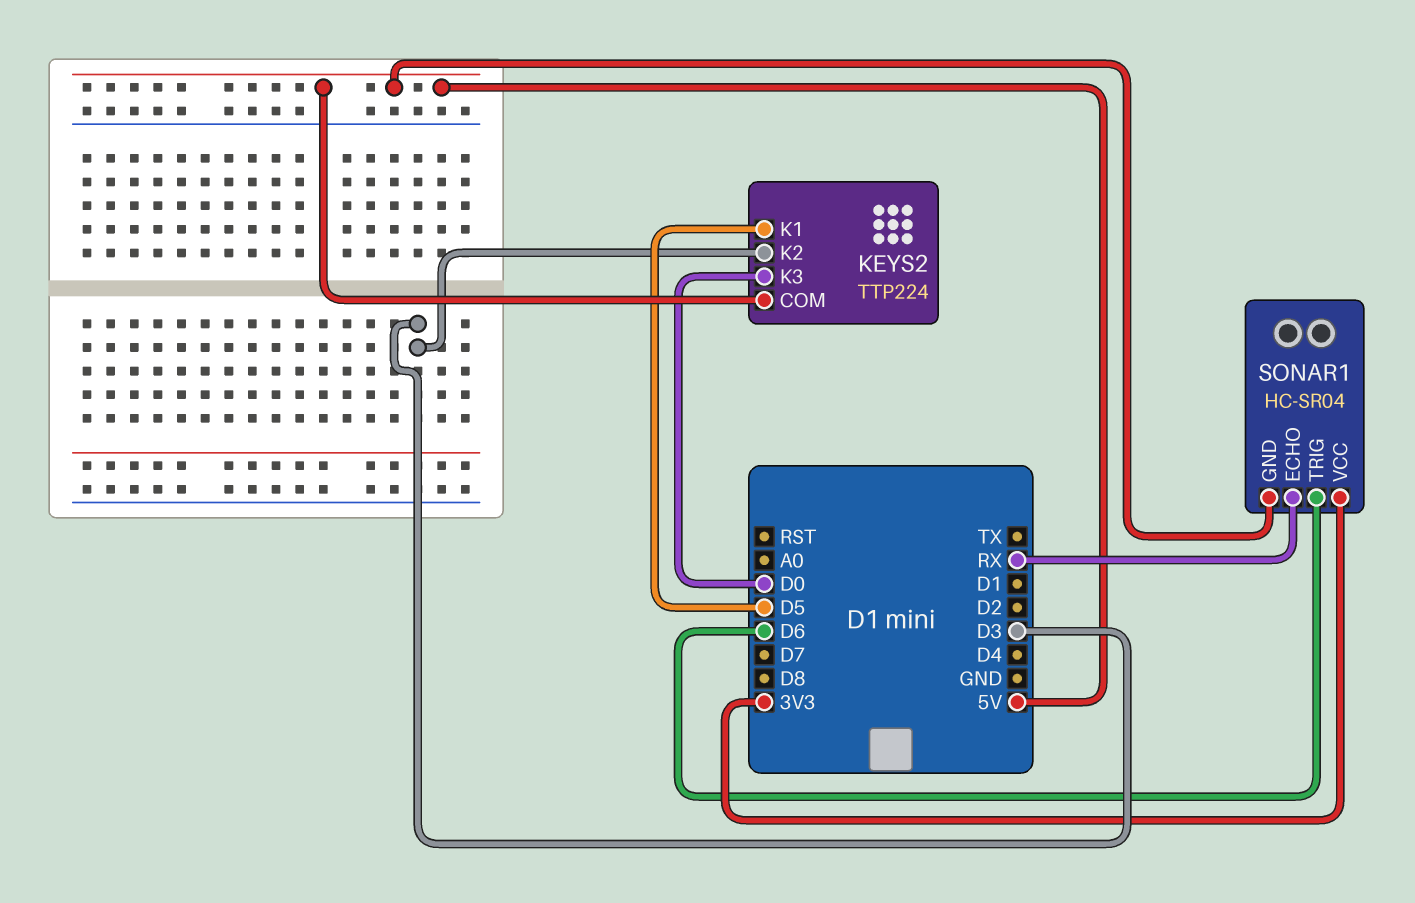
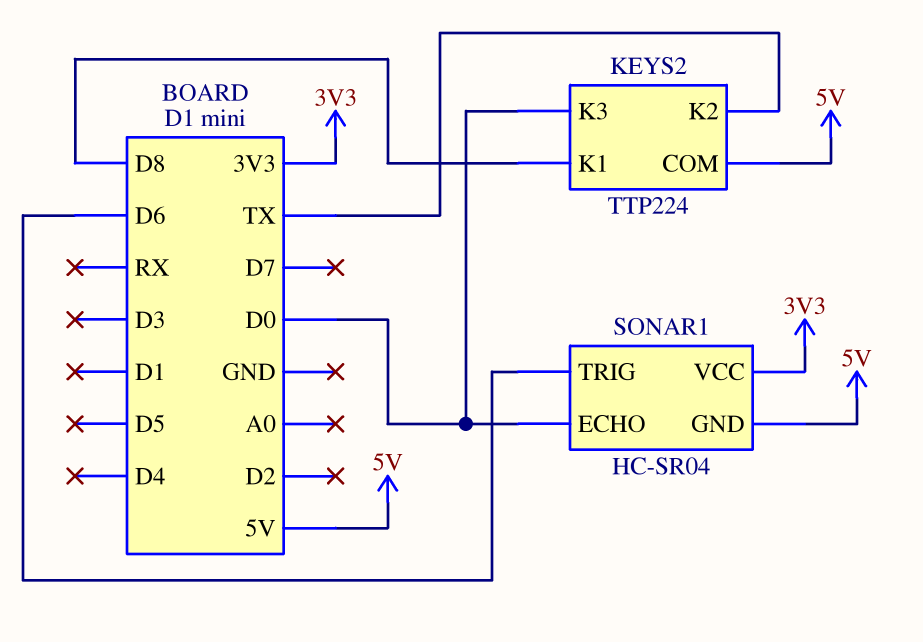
KEYS2 pin K1: D5 -> D8
KEYS2 pin K2: D3 -> TX
SONAR1 pin ECHO: RX -> D0

